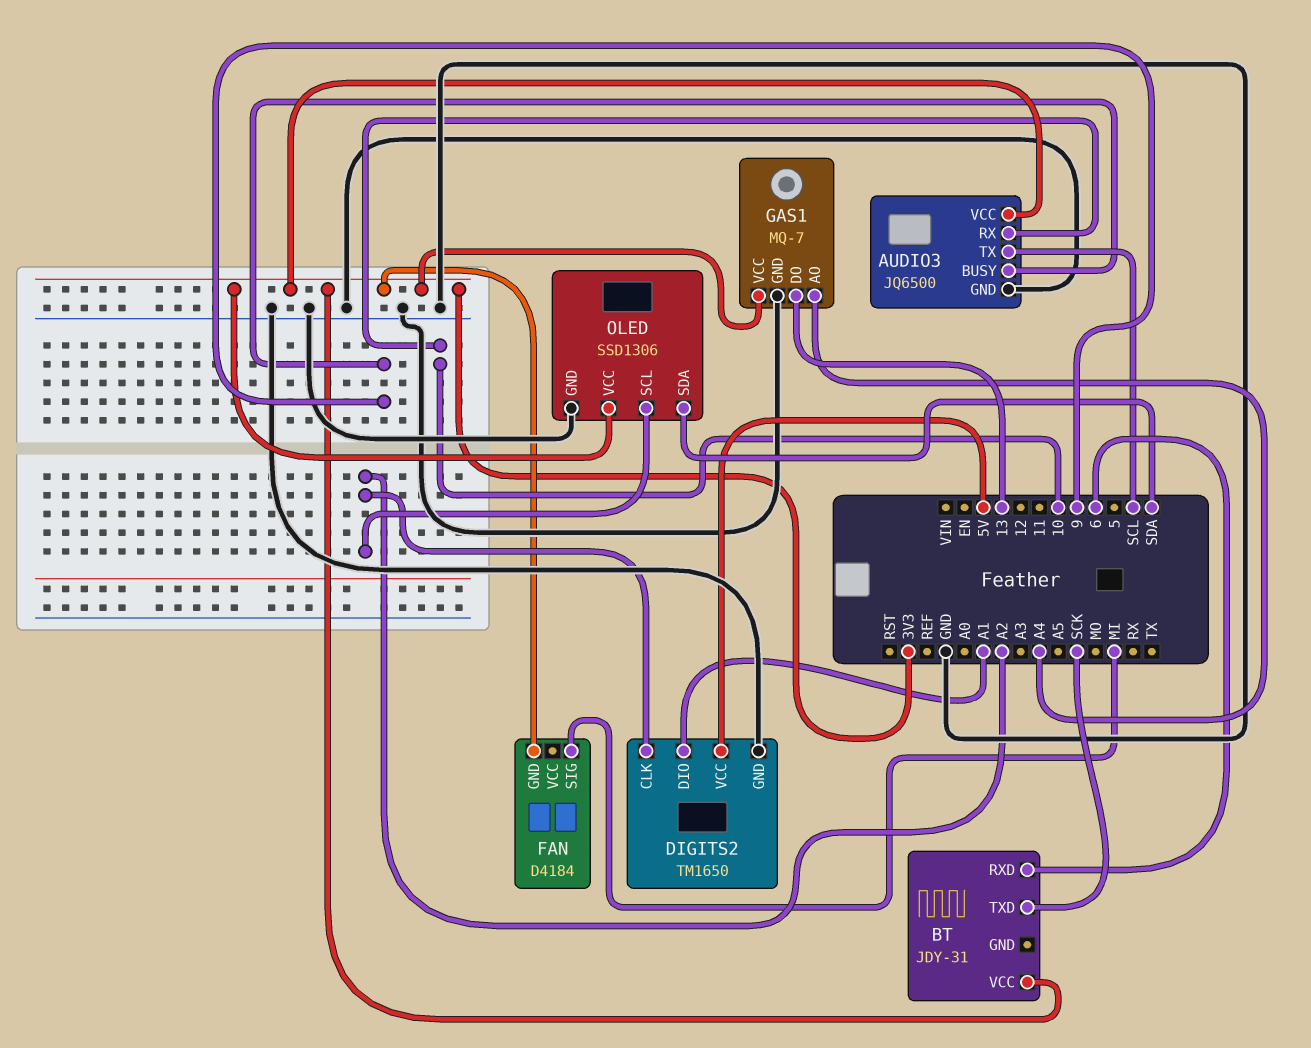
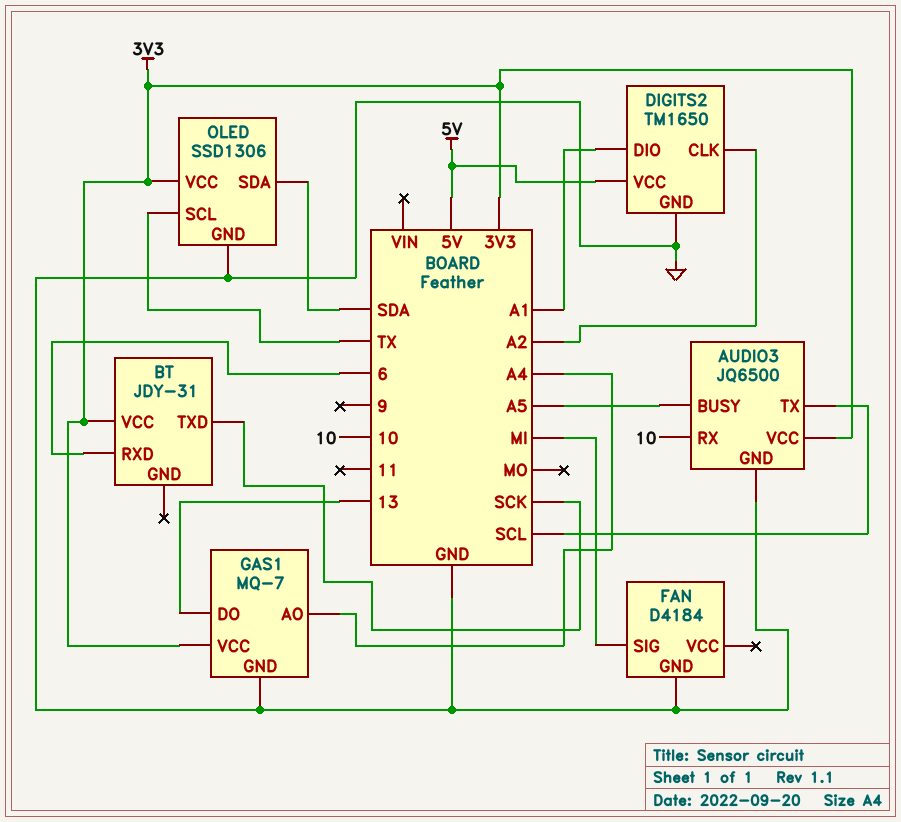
AUDIO3 pin BUSY: 9 -> A5
FAN pin GND: 3V3 -> GND
OLED pin SCL: A2 -> TX

